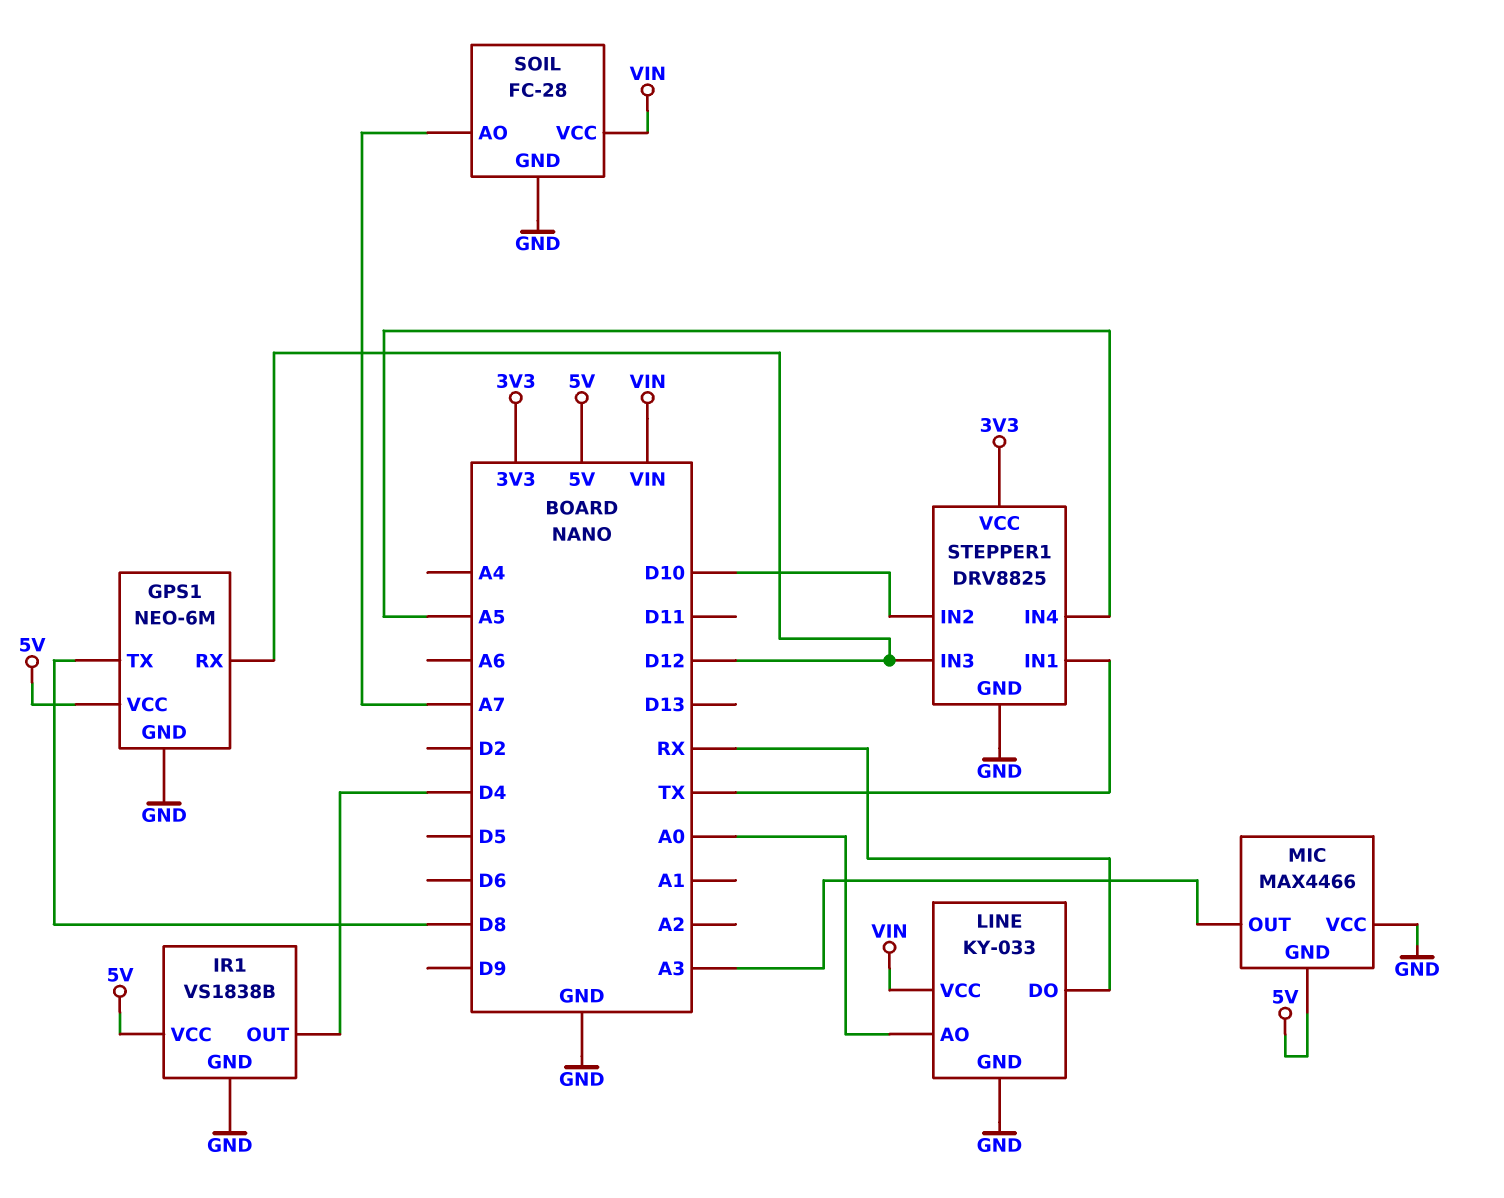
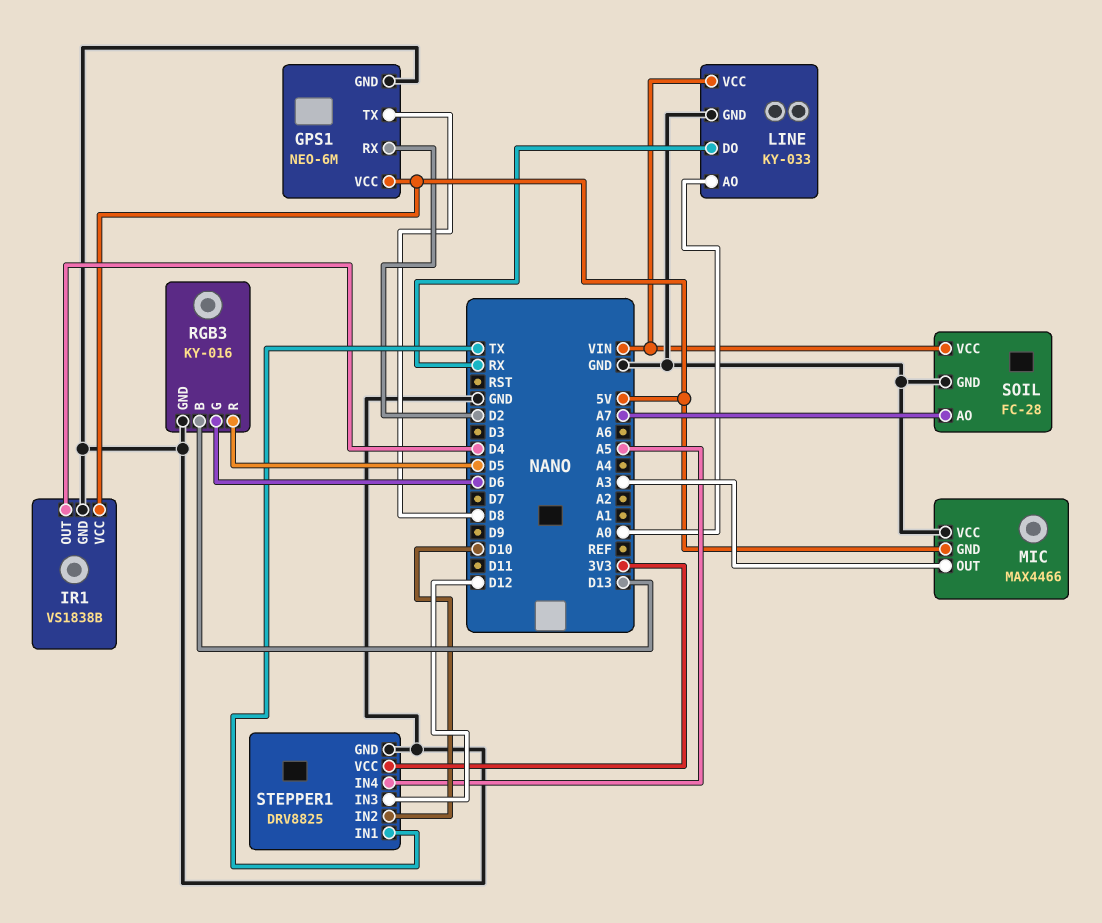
GPS1 pin RX: D12 -> D2
RGB3: none -> KY-016
RGB3 pin B: none -> D13
RGB3 pin G: none -> D6
RGB3 pin GND: none -> GND
RGB3 pin R: none -> D5

